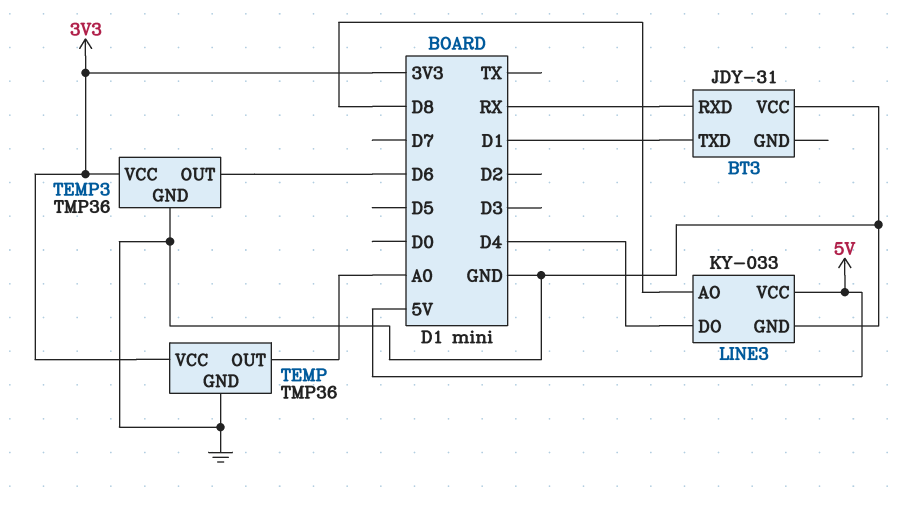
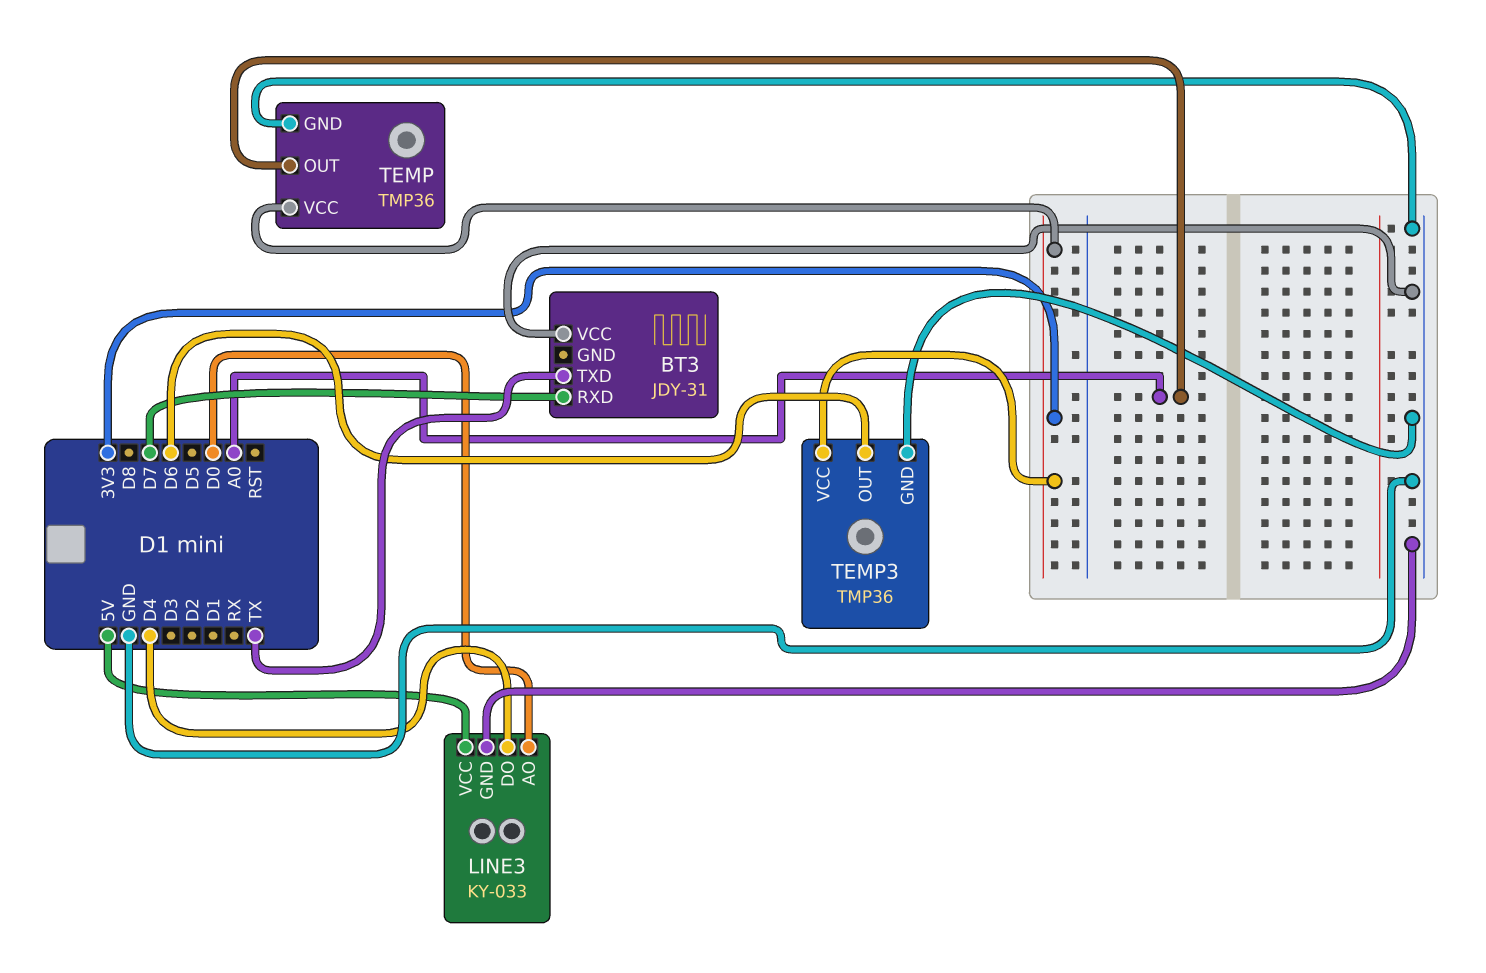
BT3 pin RXD: RX -> D7
BT3 pin TXD: D1 -> TX
LINE3 pin AO: D8 -> D0

